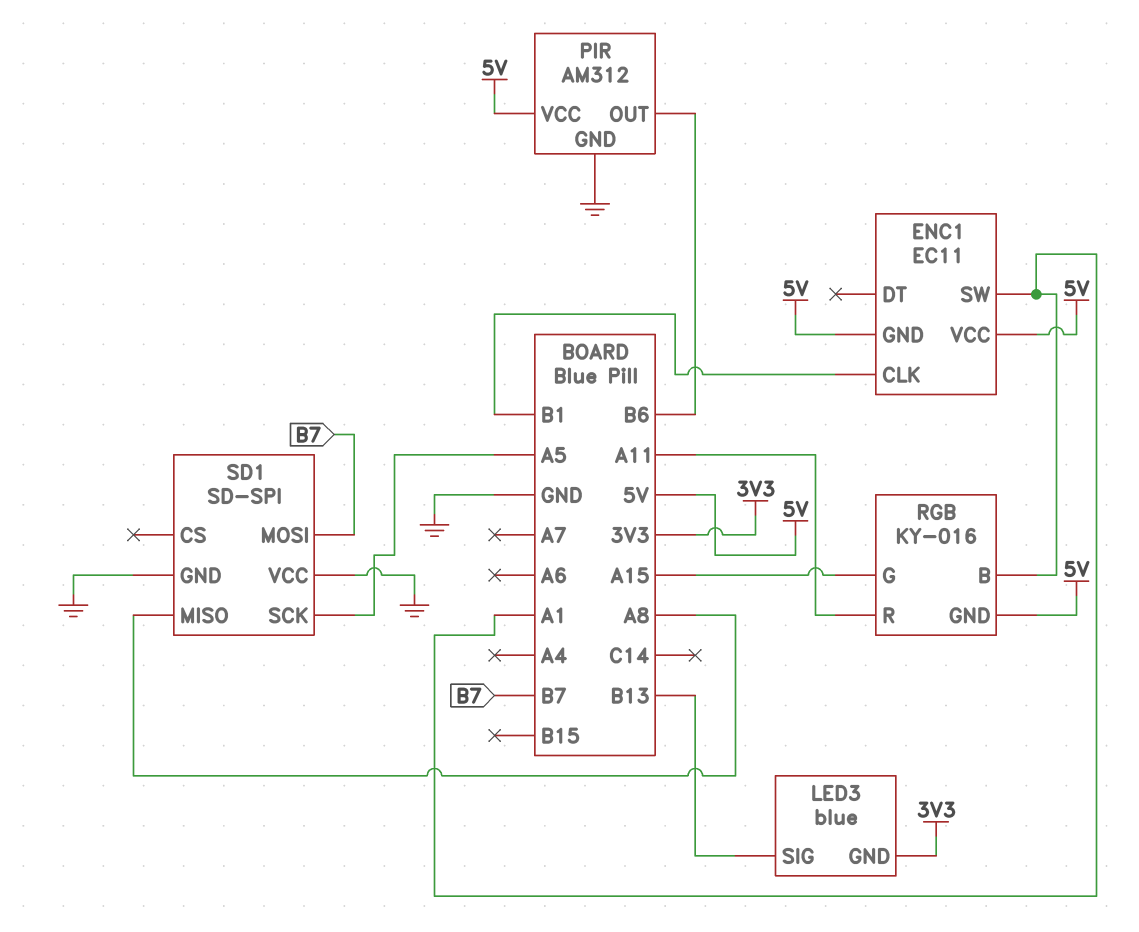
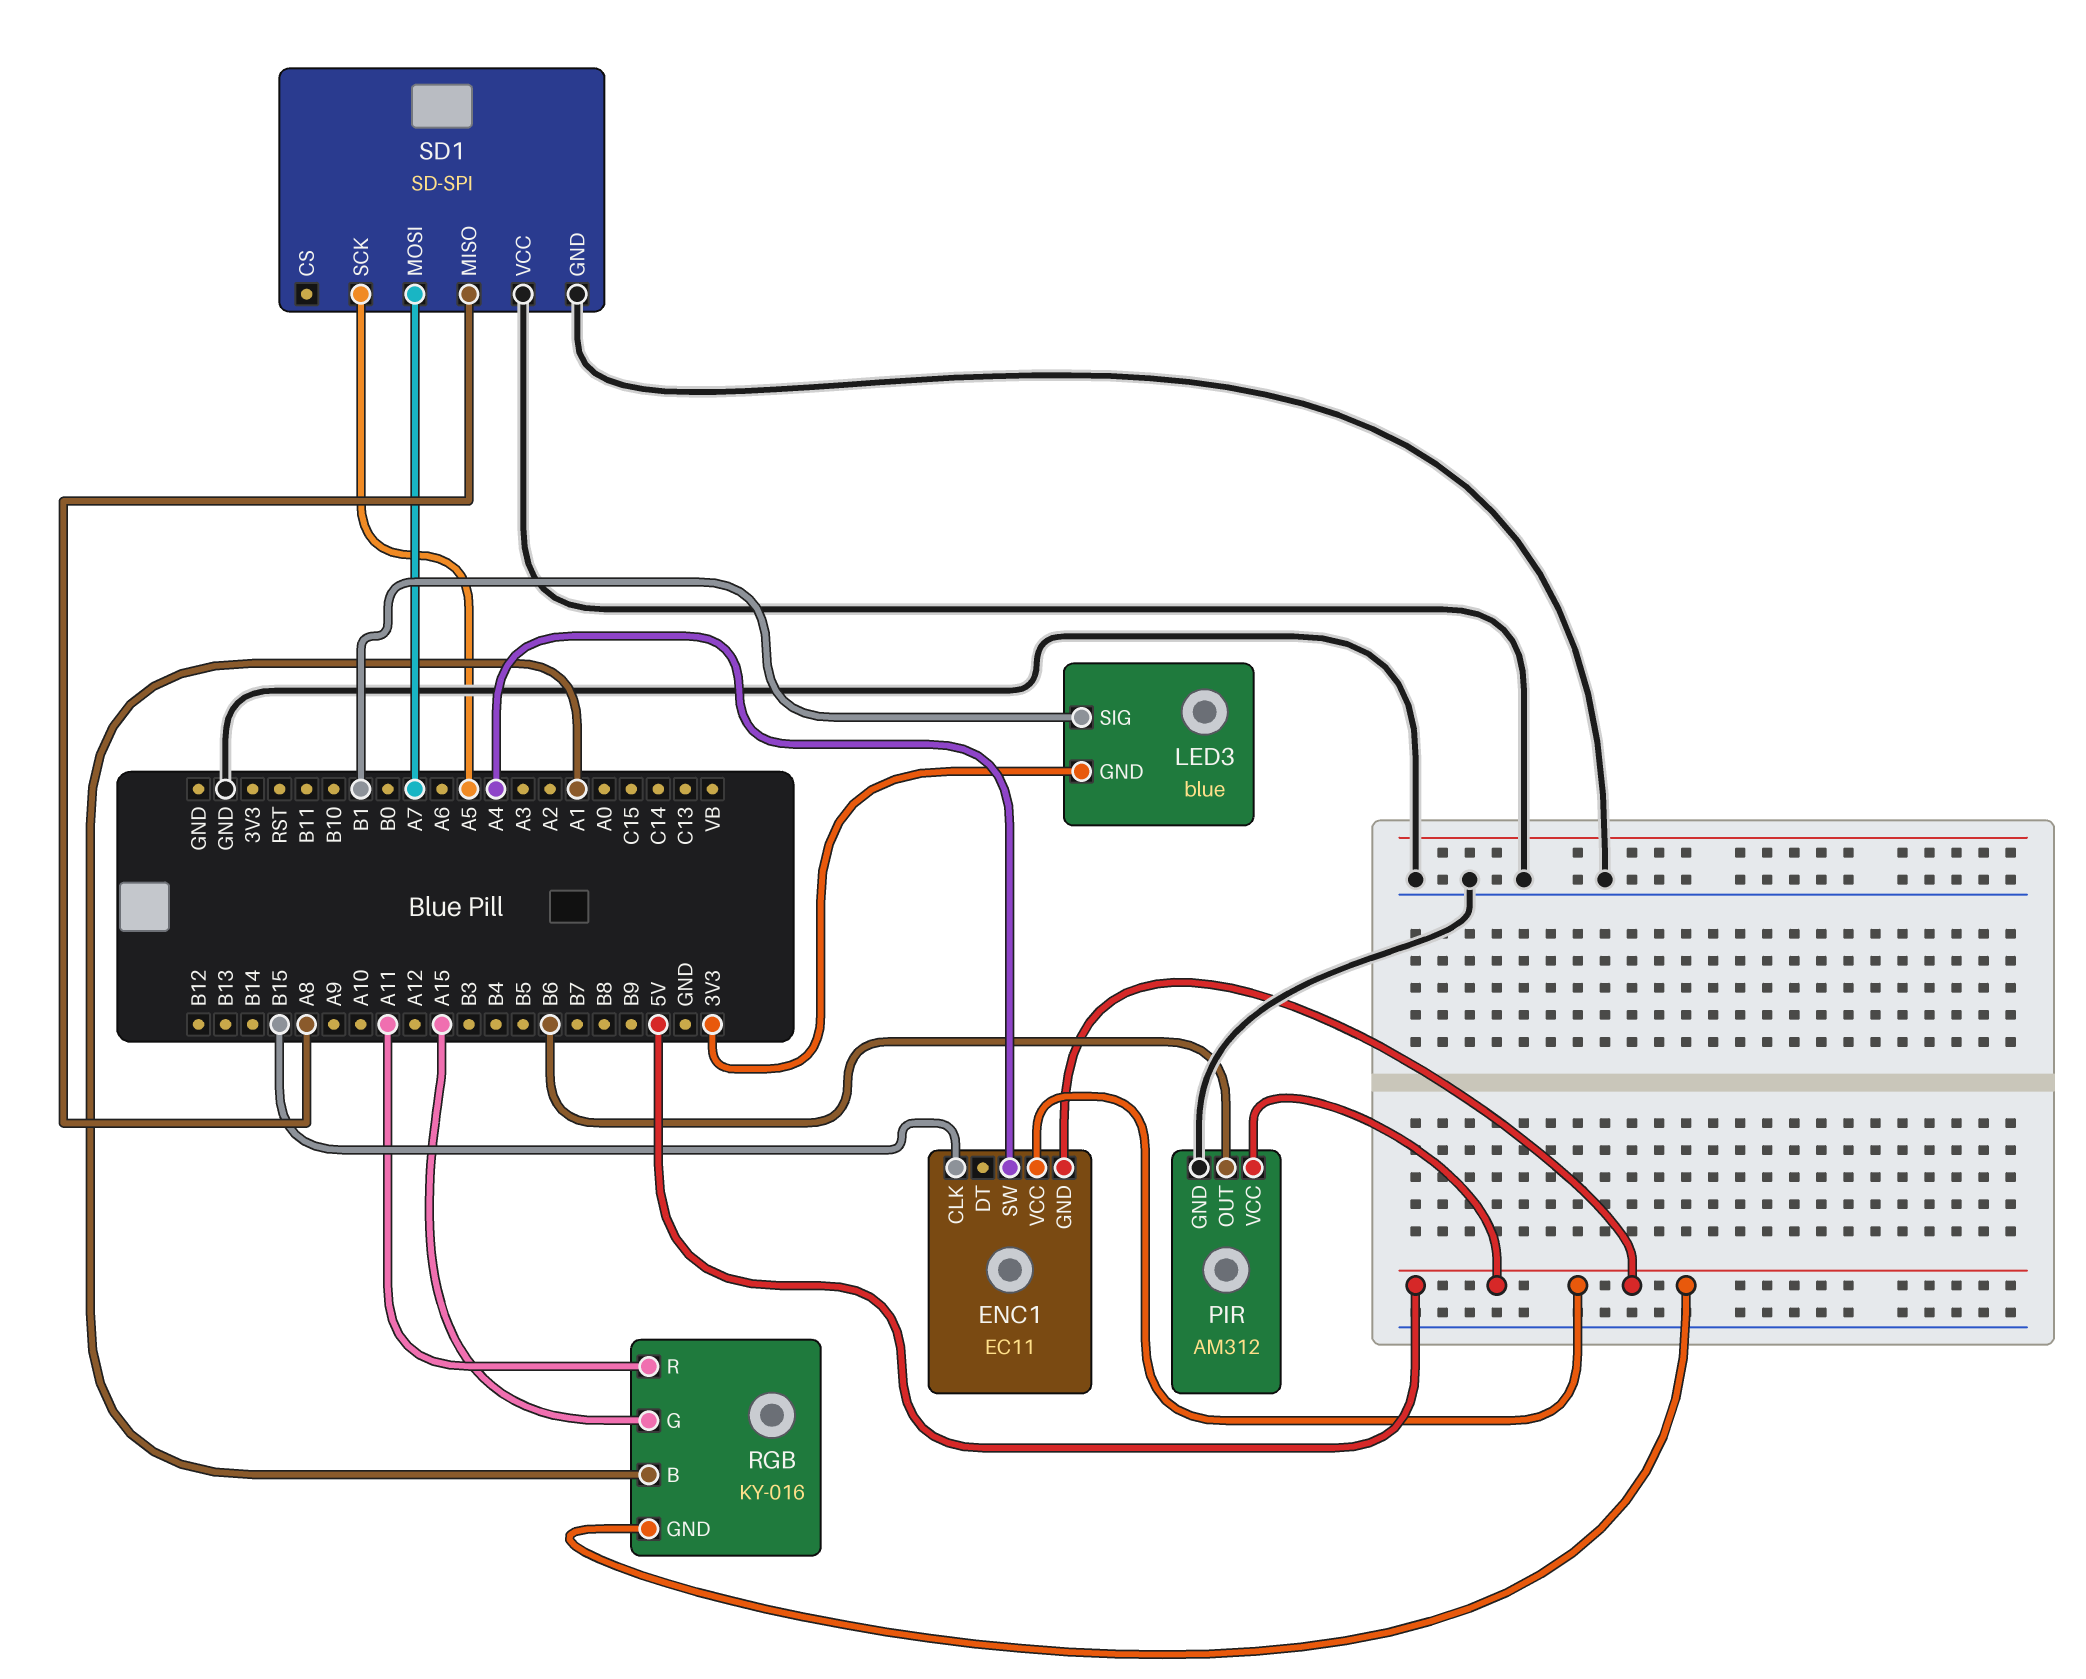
ENC1 pin CLK: B1 -> B15
ENC1 pin SW: A1 -> A4
LED3 pin SIG: B13 -> B1
SD1 pin MOSI: B7 -> A7

